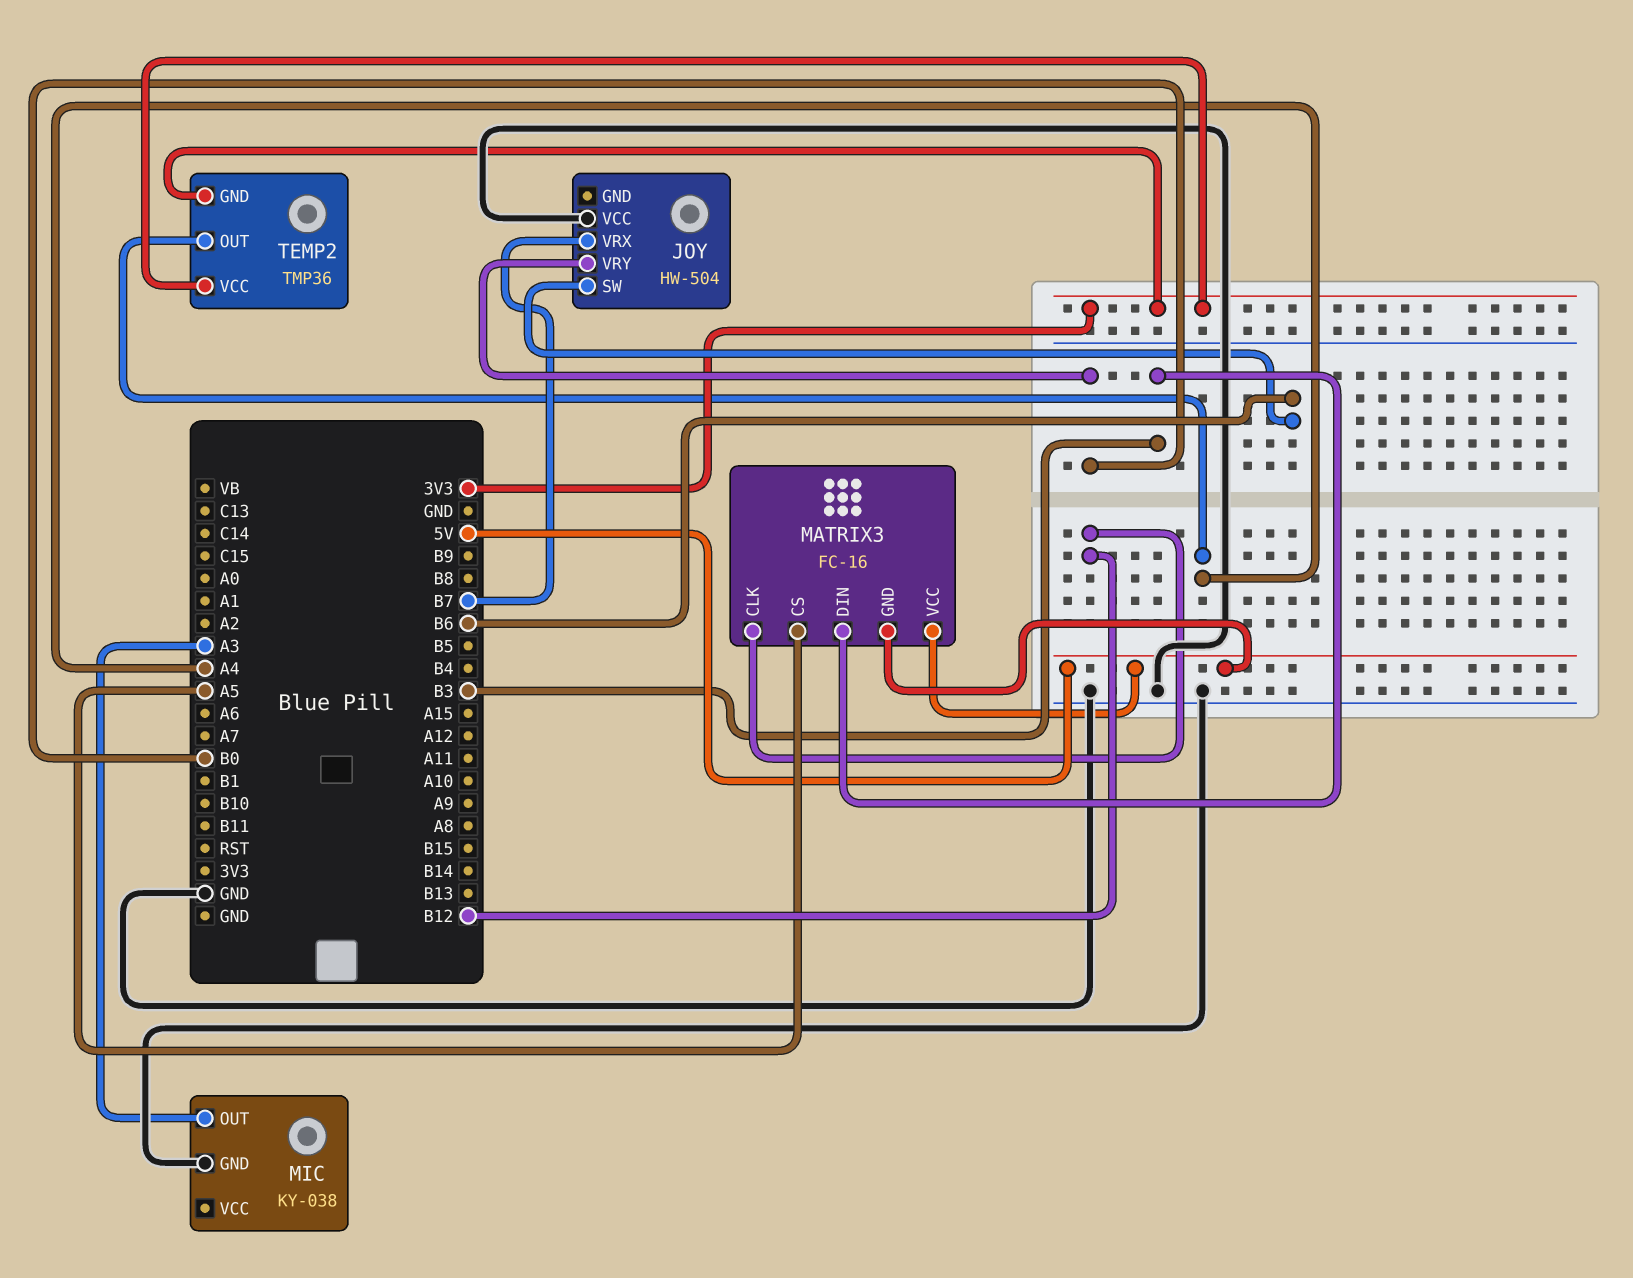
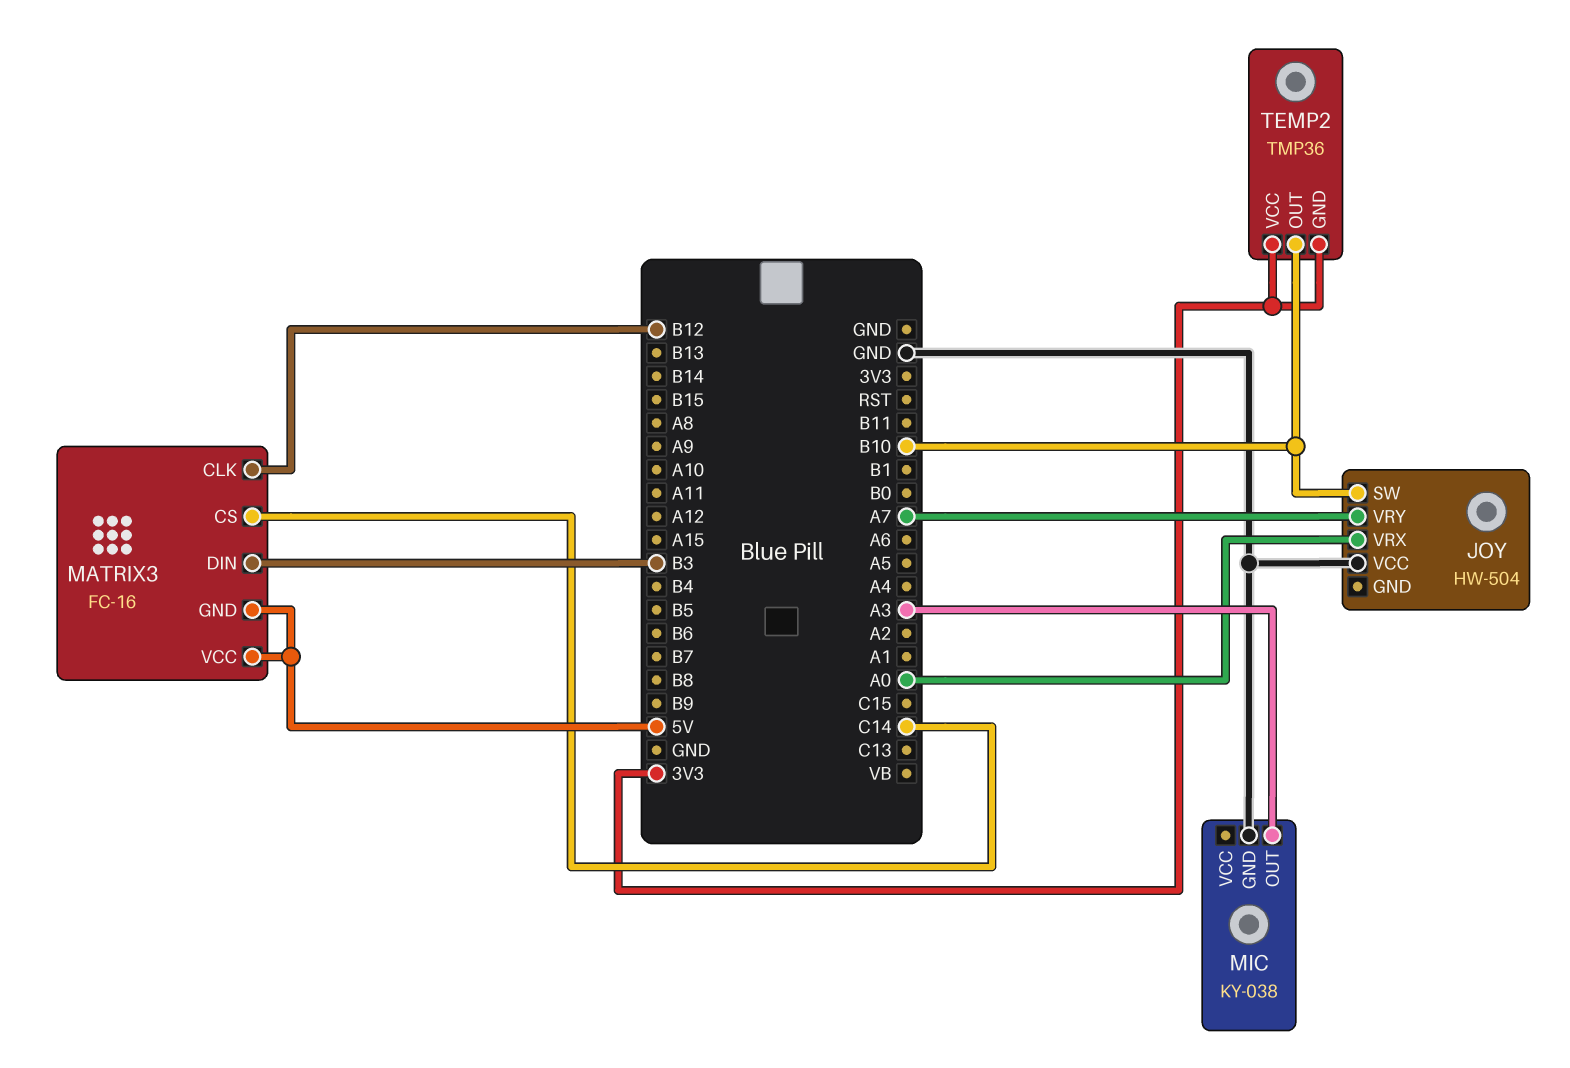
JOY pin SW: B6 -> B10
JOY pin VRX: B7 -> A0
JOY pin VRY: B0 -> A7
MATRIX3 pin CS: A5 -> C14
TEMP2 pin OUT: A4 -> B10

